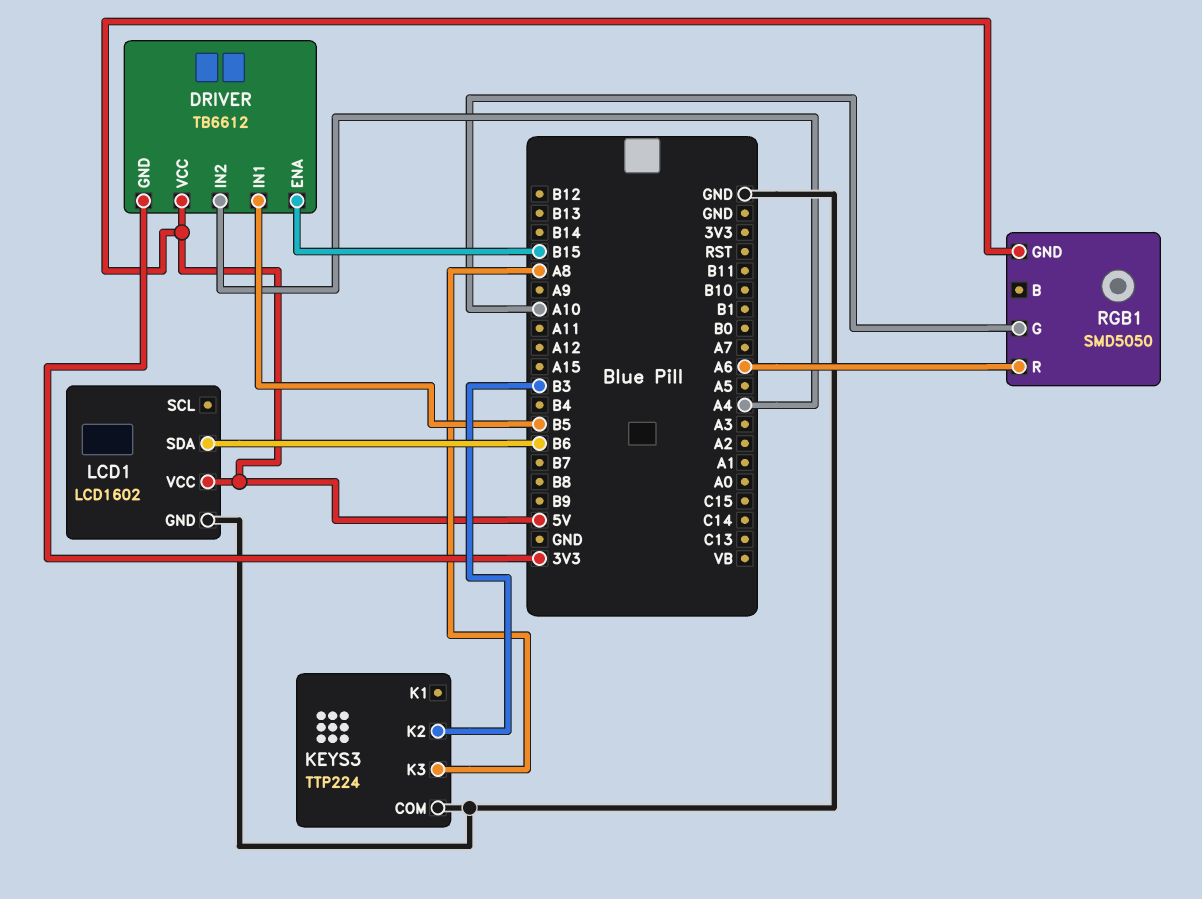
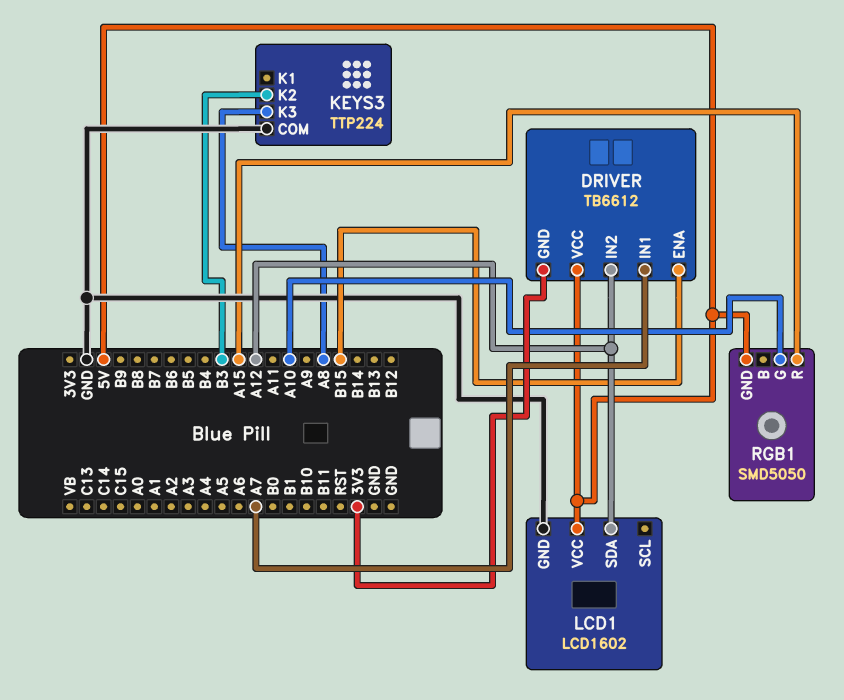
DRIVER pin IN1: B5 -> A7
DRIVER pin IN2: A4 -> A12
LCD1 pin SDA: B6 -> A12
RGB1 pin R: A6 -> A15

